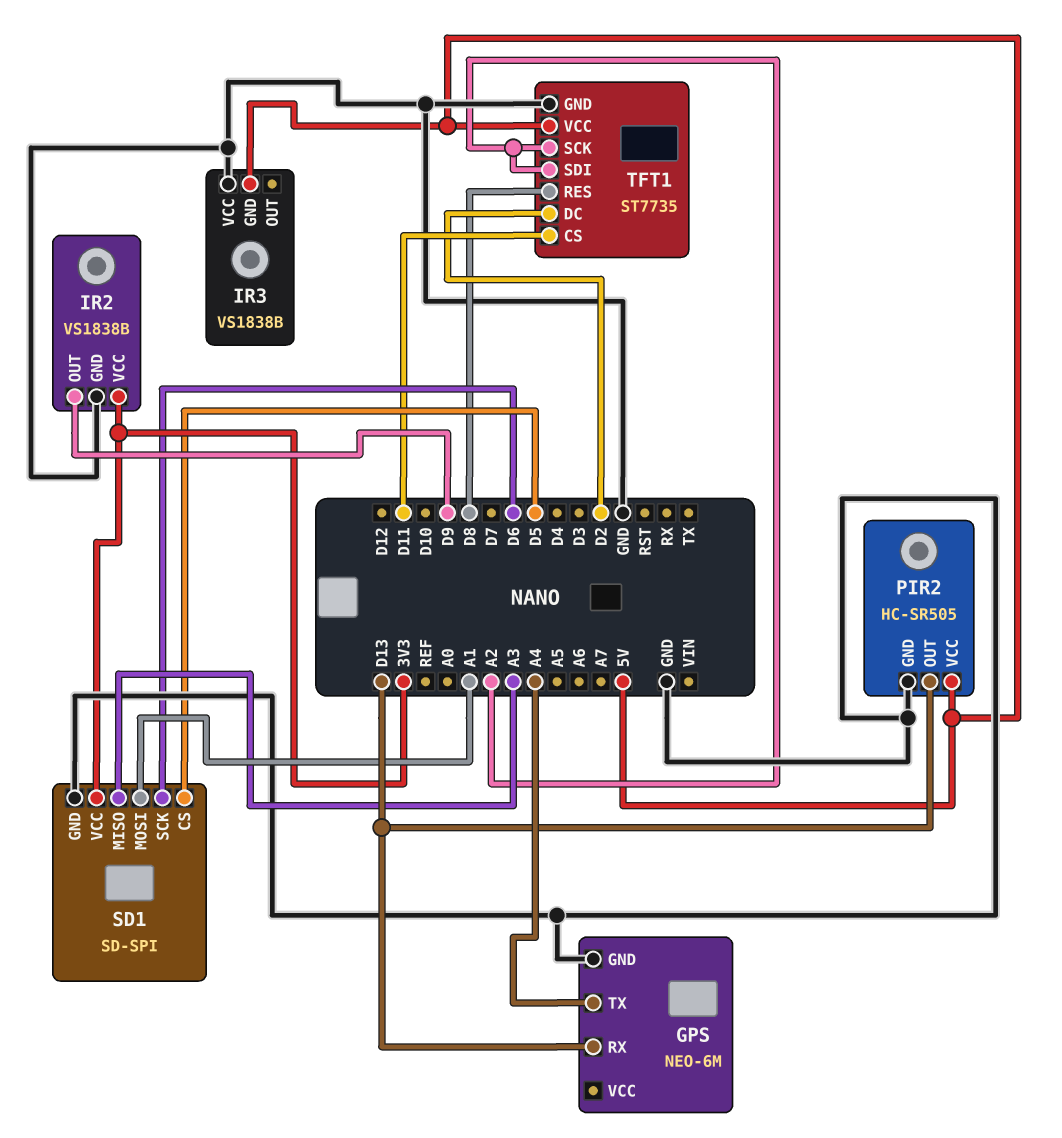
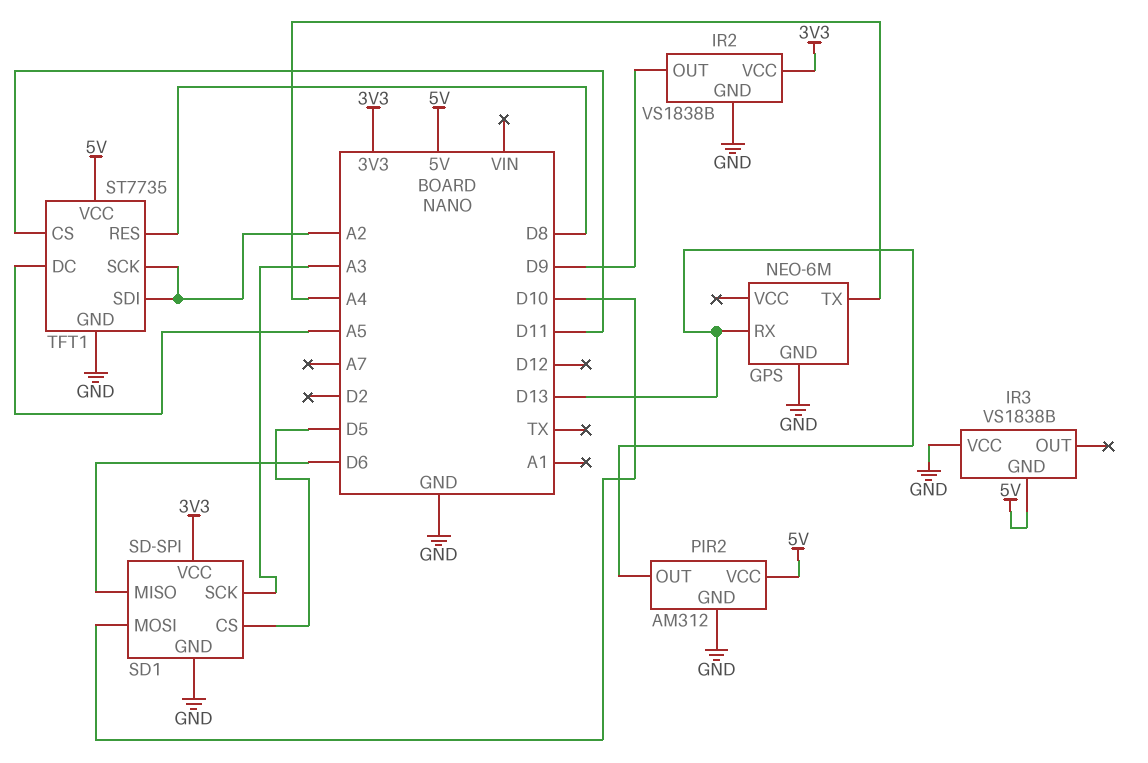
PIR2: HC-SR505 -> AM312
SD1 pin MISO: A3 -> D6
SD1 pin MOSI: A1 -> D10
SD1 pin SCK: D6 -> A3
TFT1 pin DC: D2 -> A5

